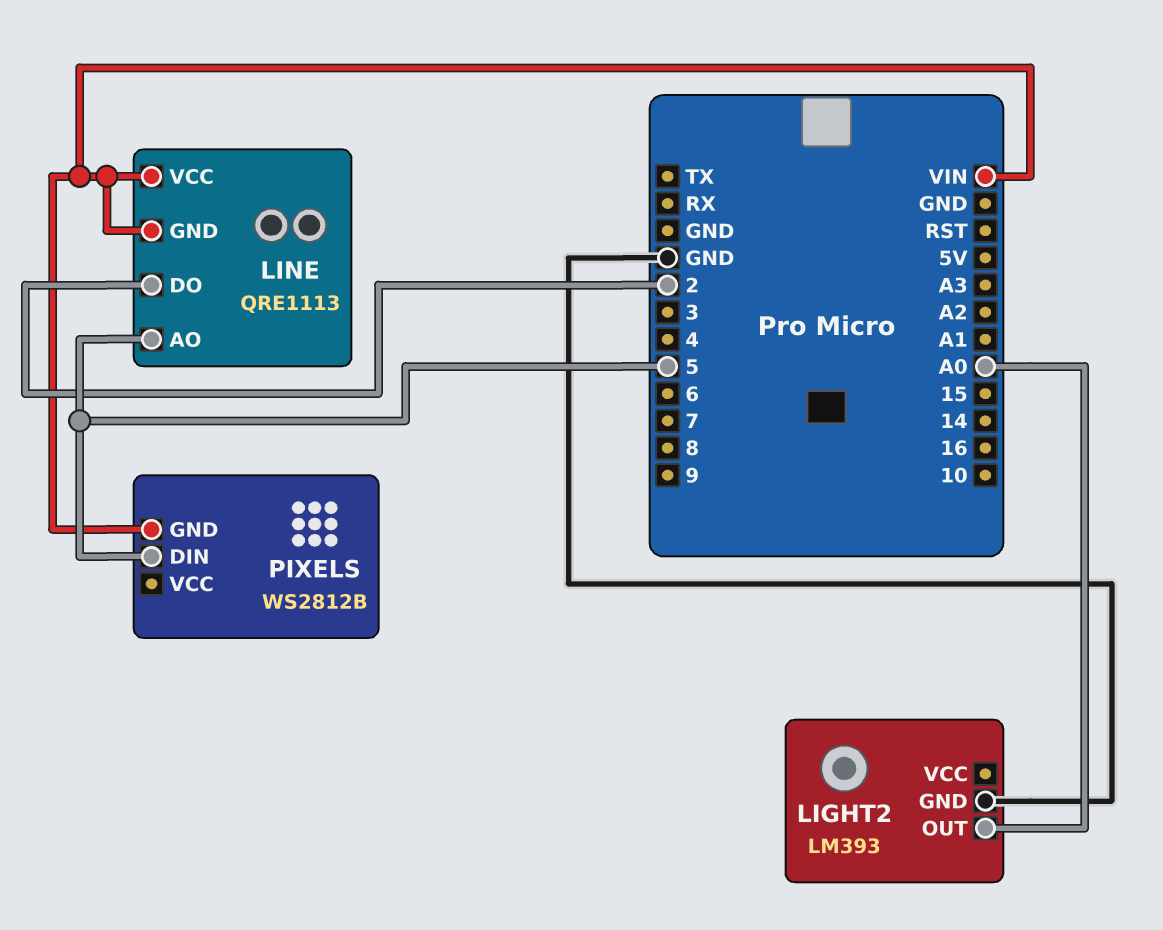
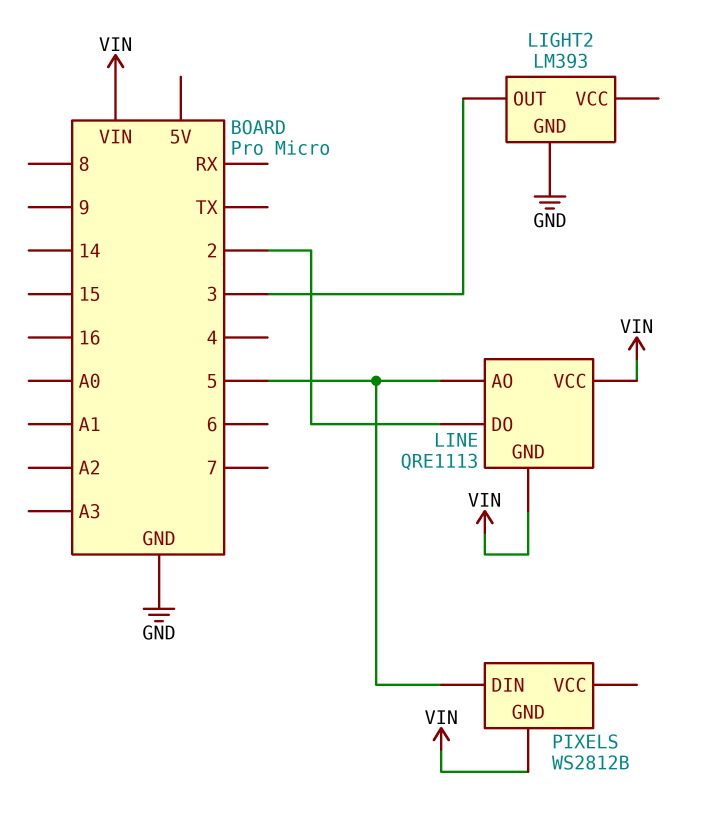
LIGHT2 pin OUT: A0 -> 3

